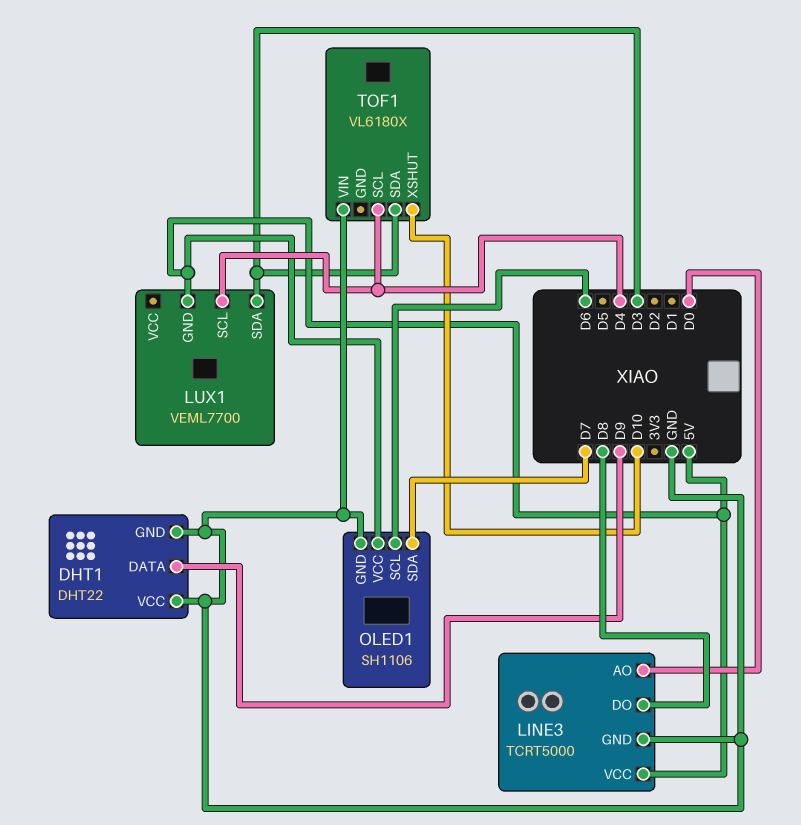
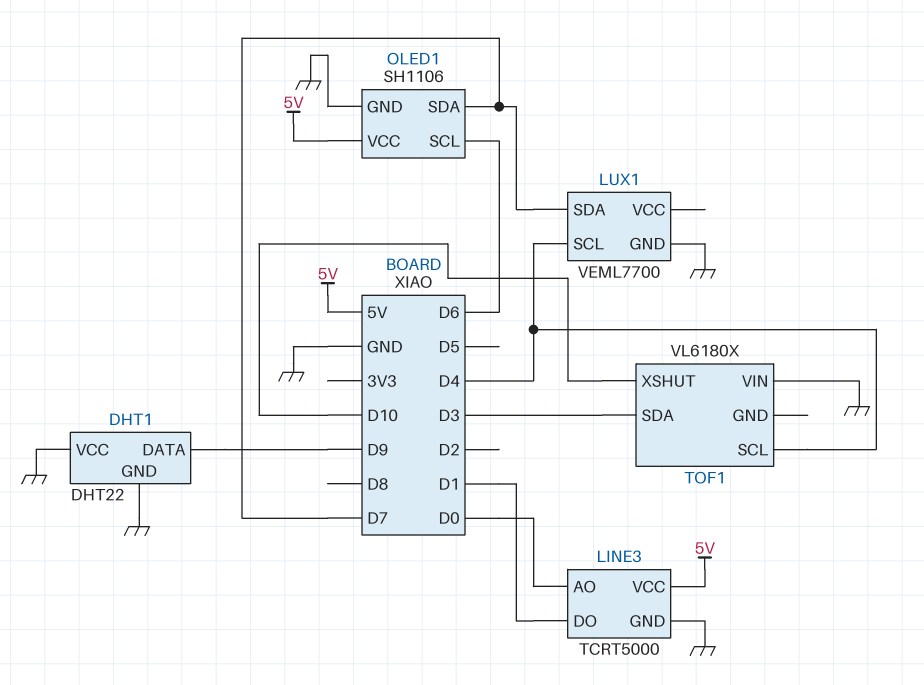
LINE3 pin DO: D8 -> D1
LUX1 pin GND: 5V -> GND
LUX1 pin SDA: D3 -> D7

